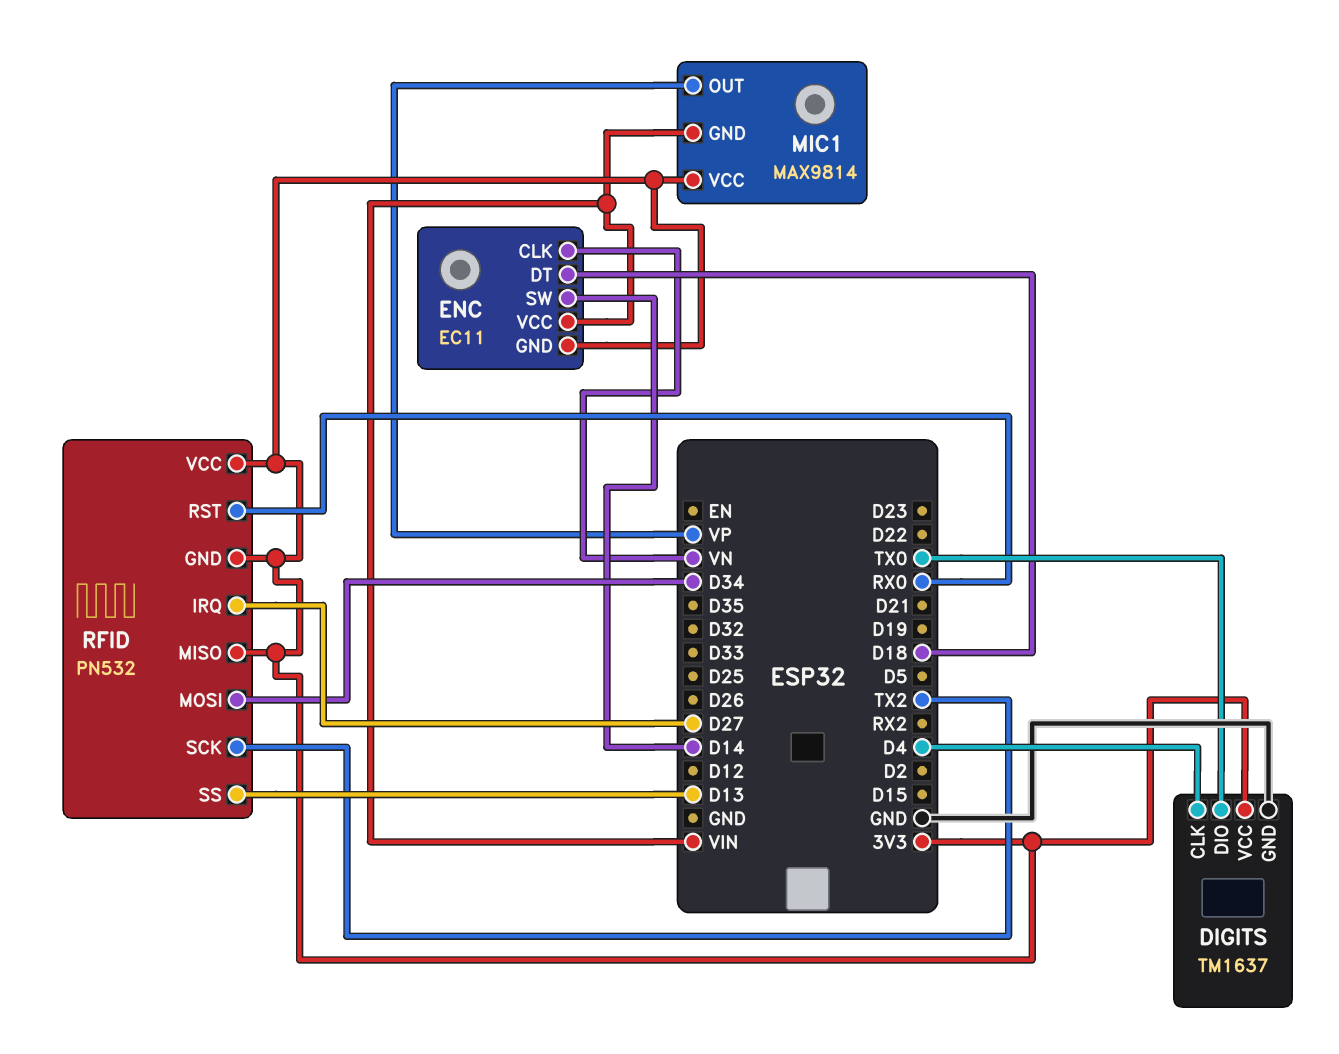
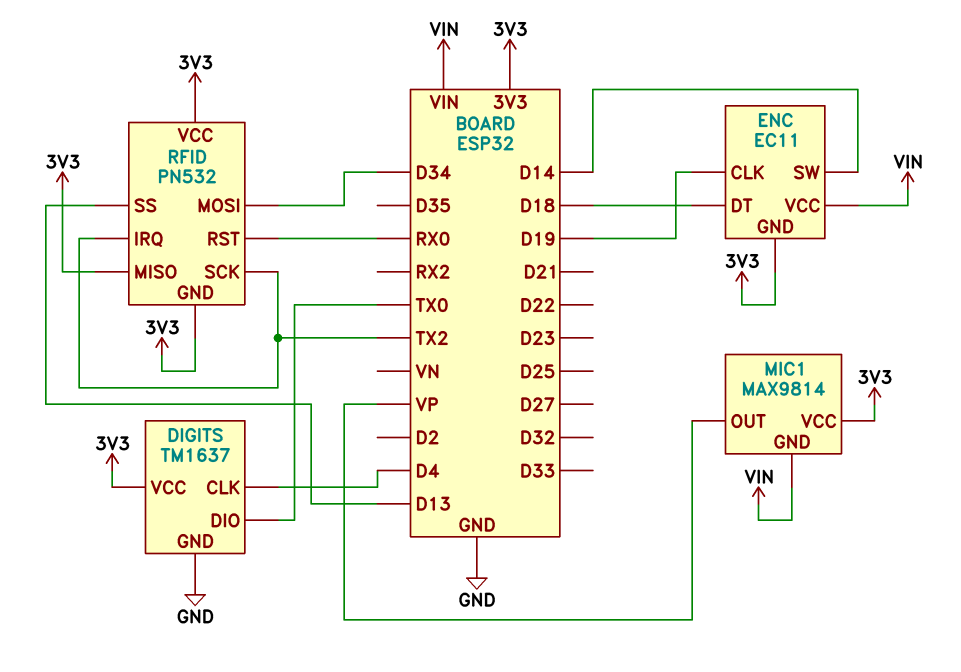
ENC pin CLK: VN -> D19
RFID pin IRQ: D27 -> TX2

